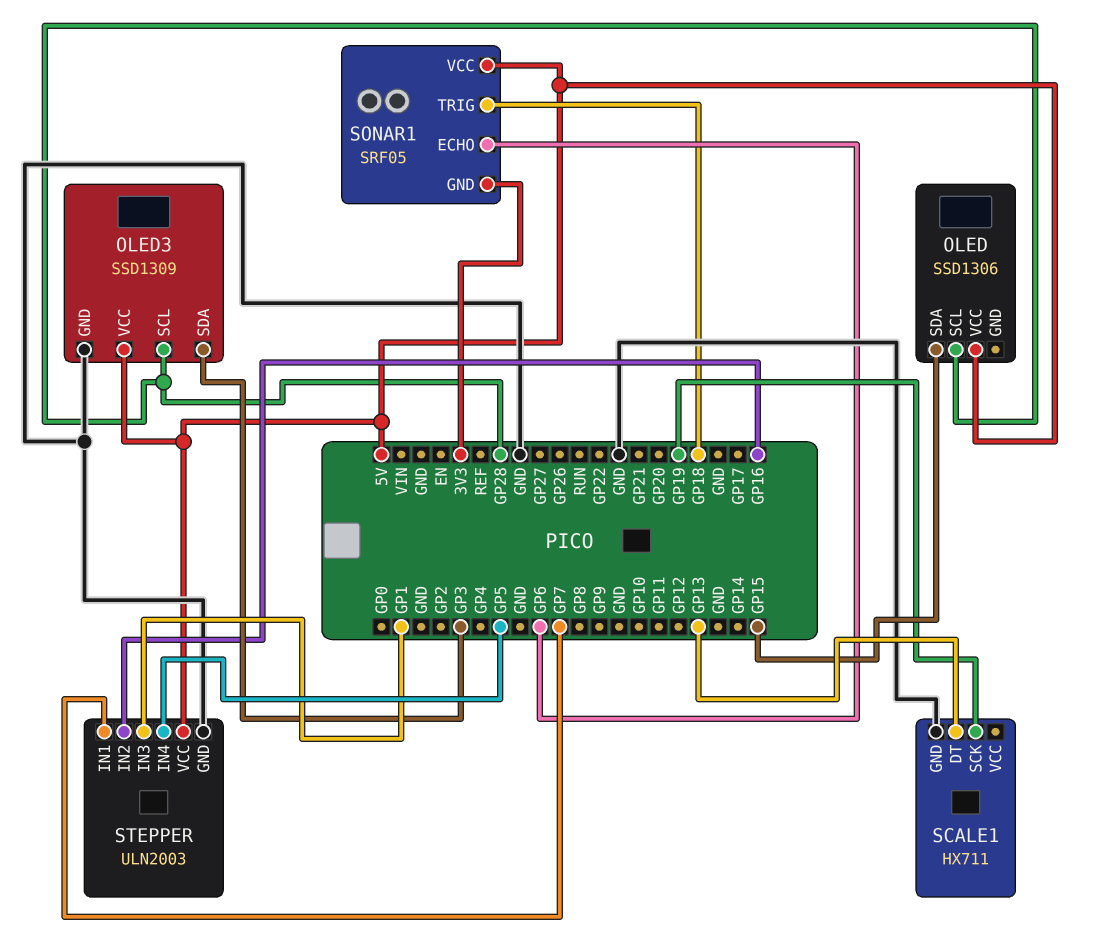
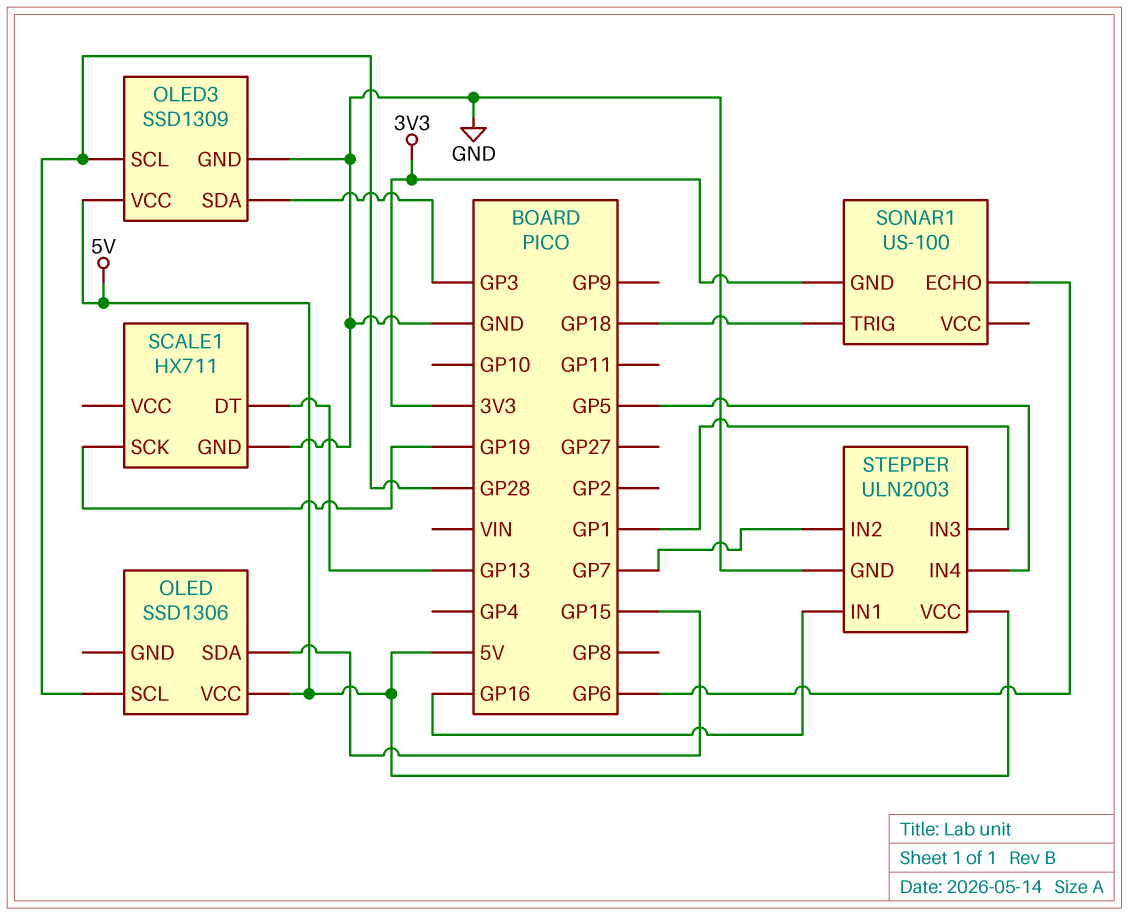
SONAR1: SRF05 -> US-100
SONAR1 pin VCC: 5V -> none
STEPPER pin IN1: GP7 -> GP16
STEPPER pin IN2: GP16 -> GP7

